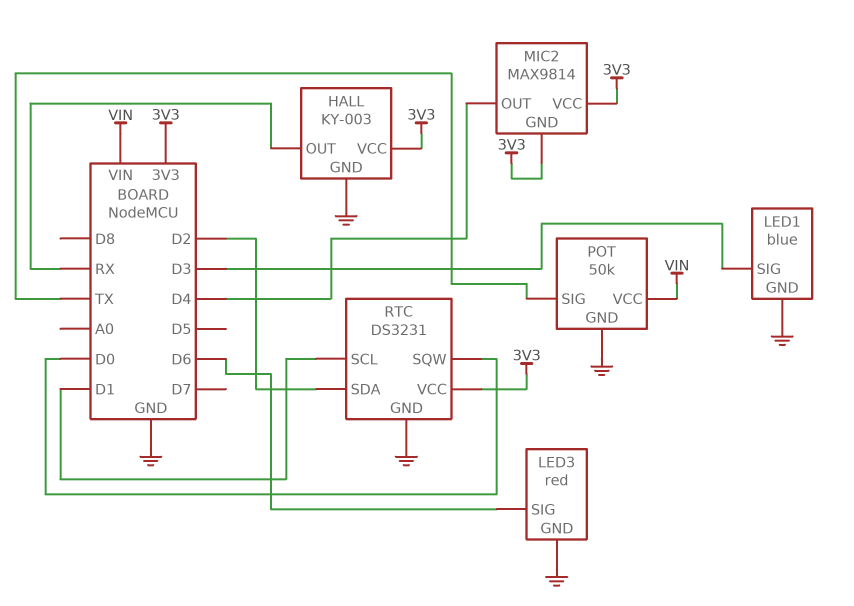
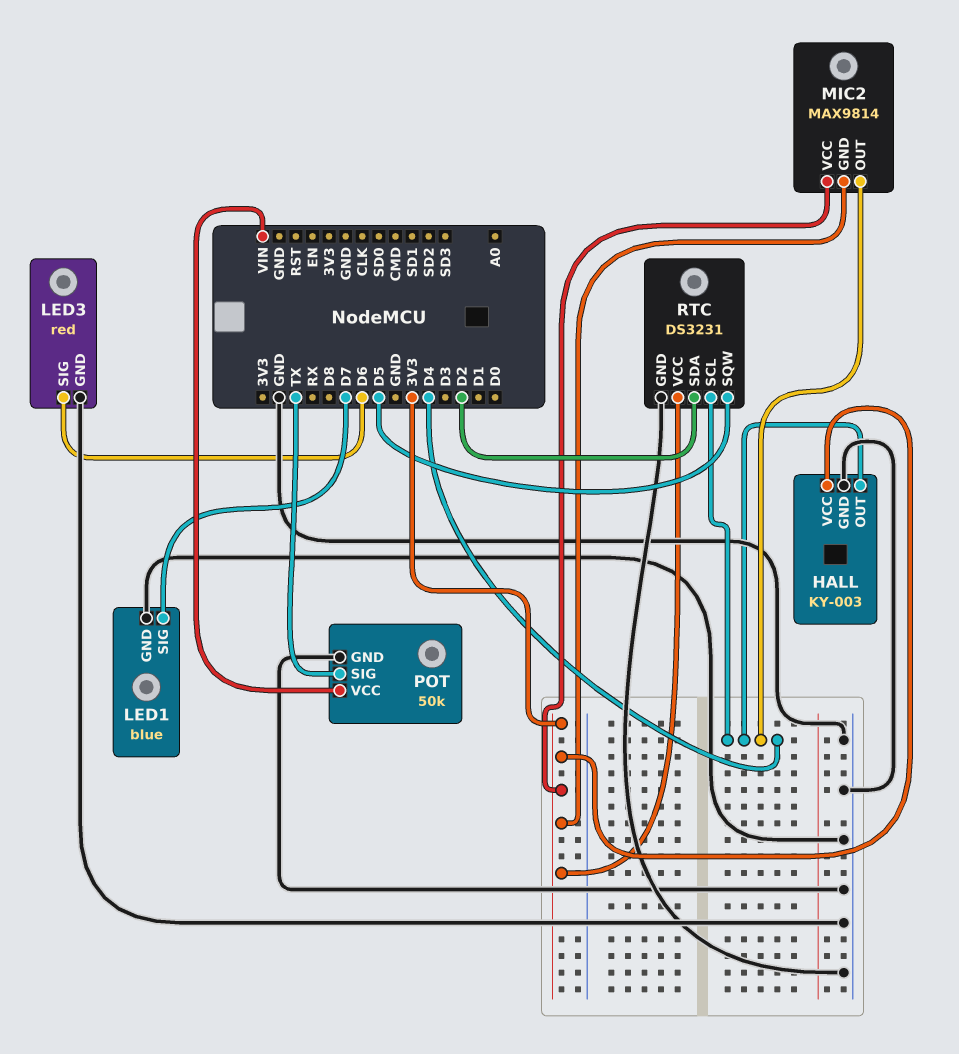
HALL pin OUT: RX -> D4
LED1 pin SIG: D3 -> D7
RTC pin SCL: D1 -> D4
RTC pin SQW: D0 -> D5

